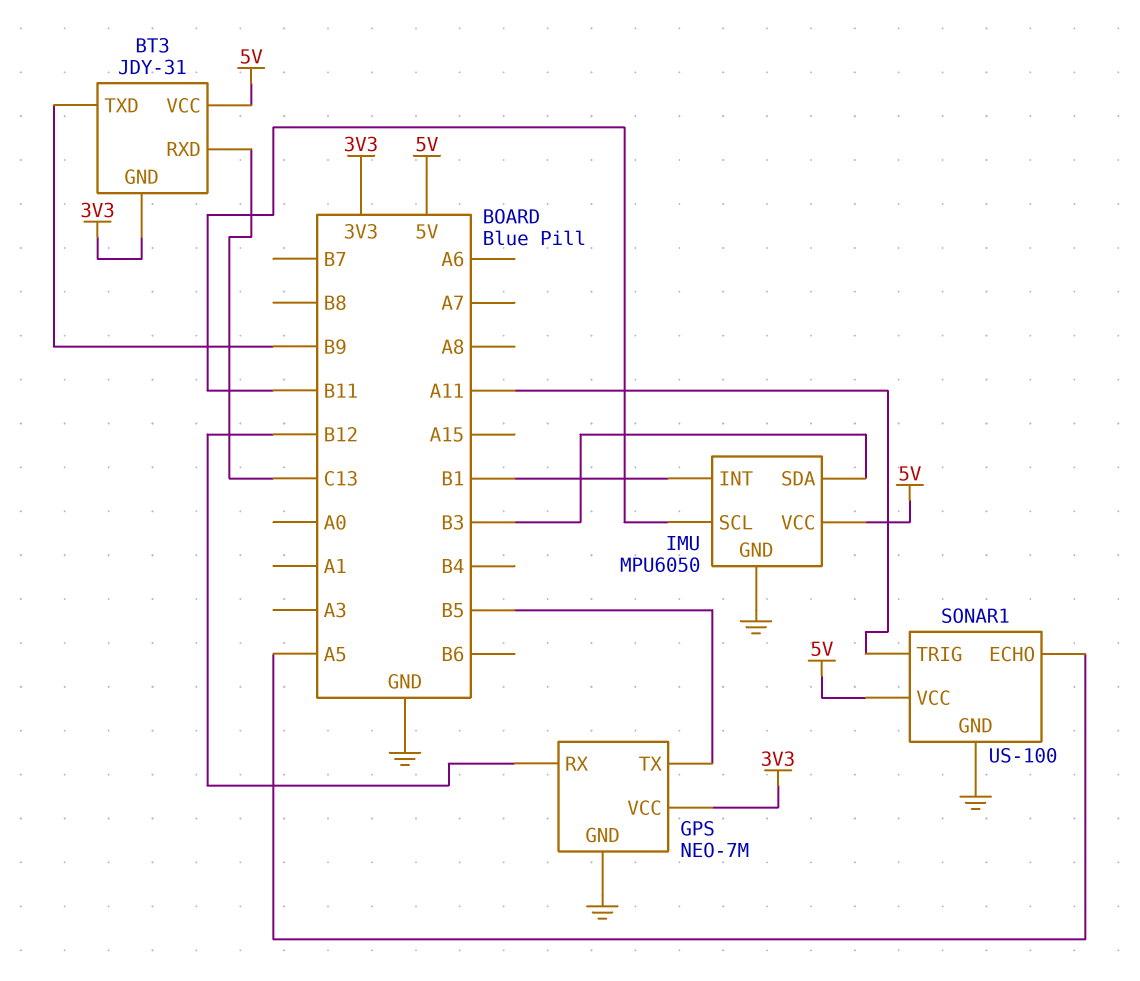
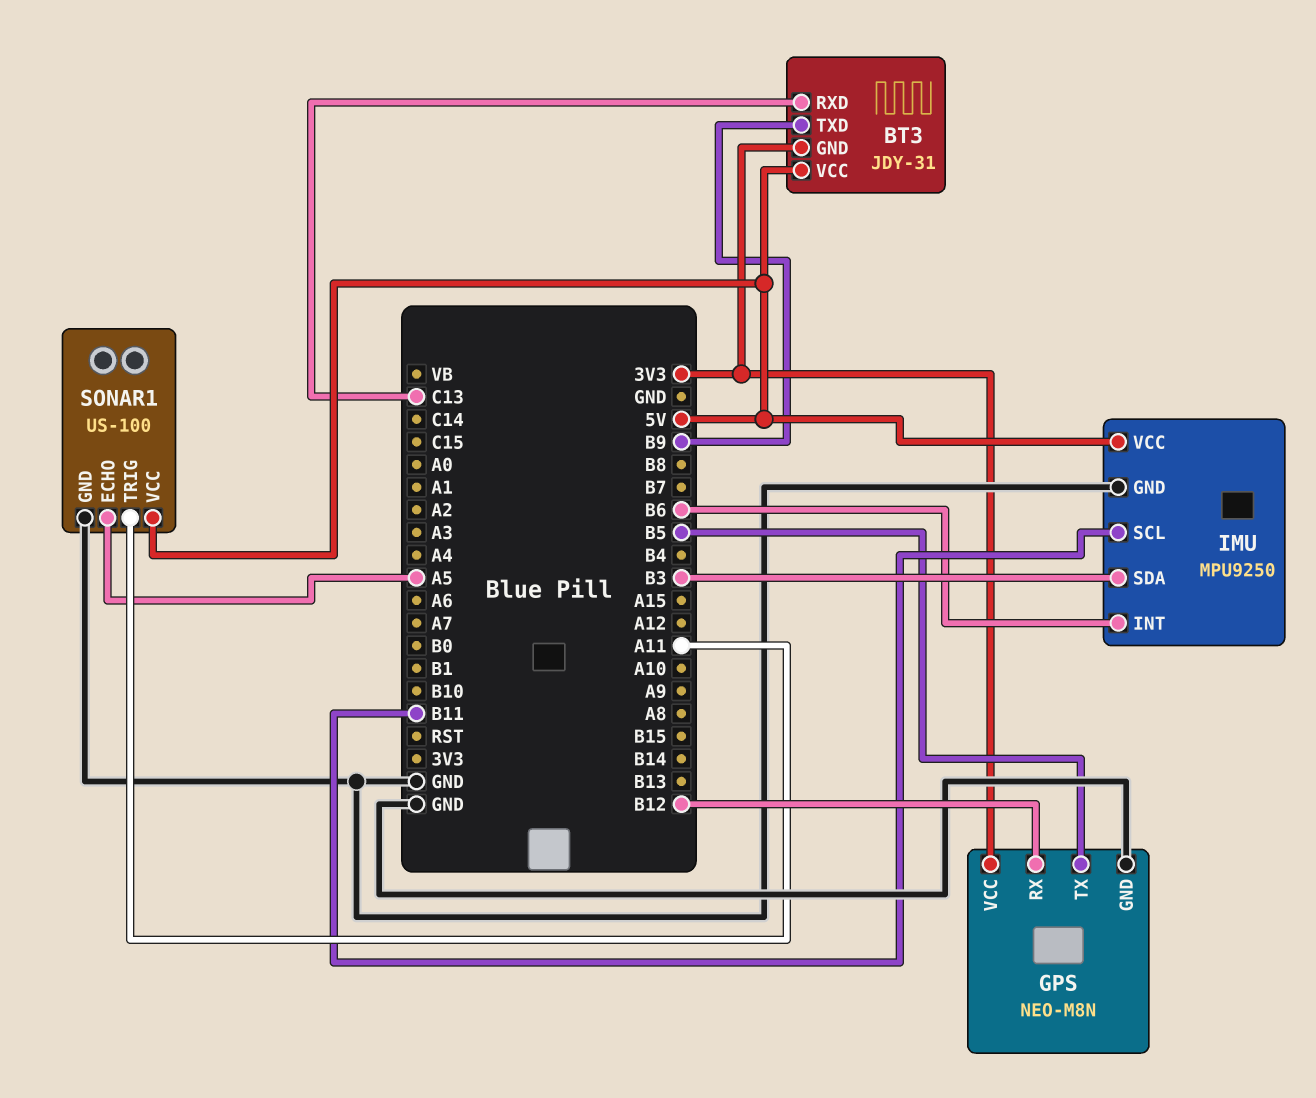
GPS: NEO-7M -> NEO-M8N
IMU: MPU6050 -> MPU9250
IMU pin INT: B1 -> B6

